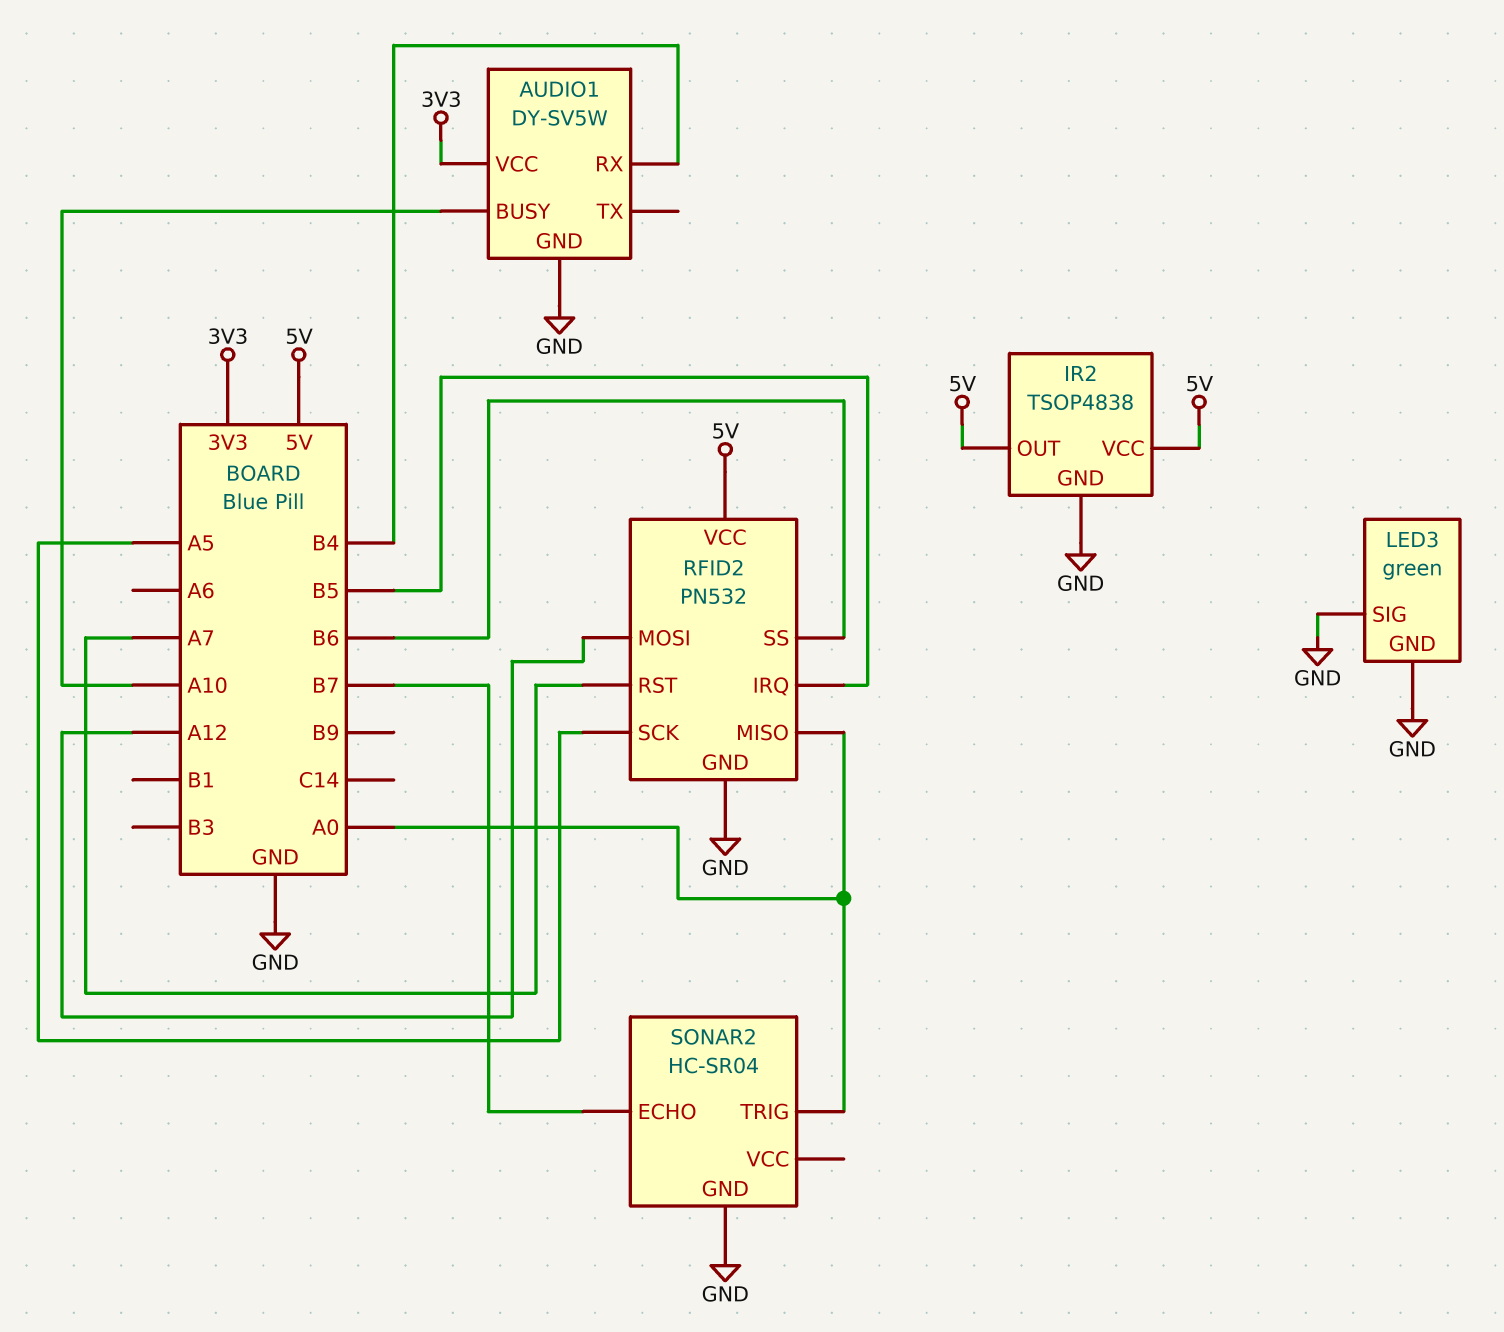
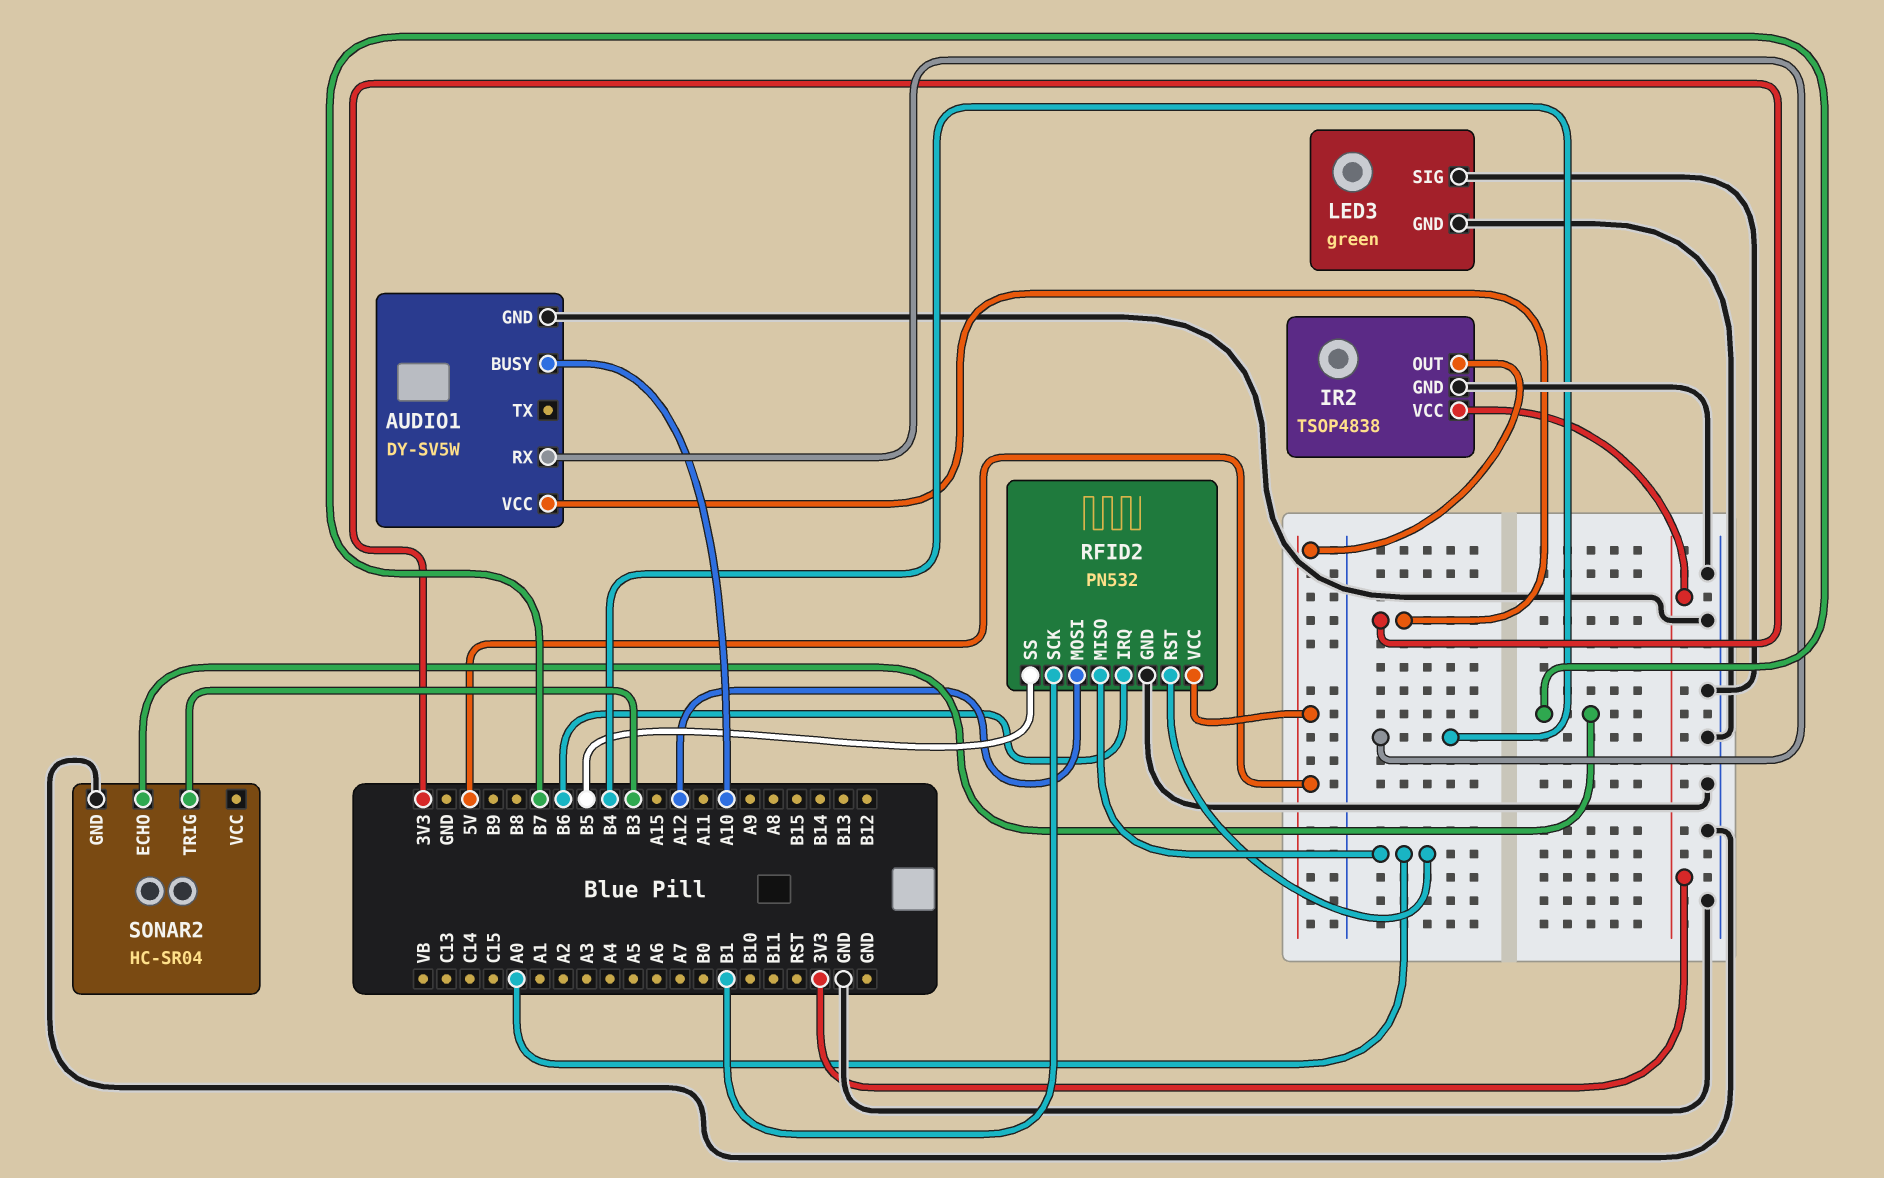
IR2 pin VCC: 5V -> 3V3
RFID2 pin IRQ: B5 -> B6
RFID2 pin RST: A7 -> A0
RFID2 pin SCK: A5 -> B1
RFID2 pin SS: B6 -> B5
SONAR2 pin TRIG: A0 -> B3

